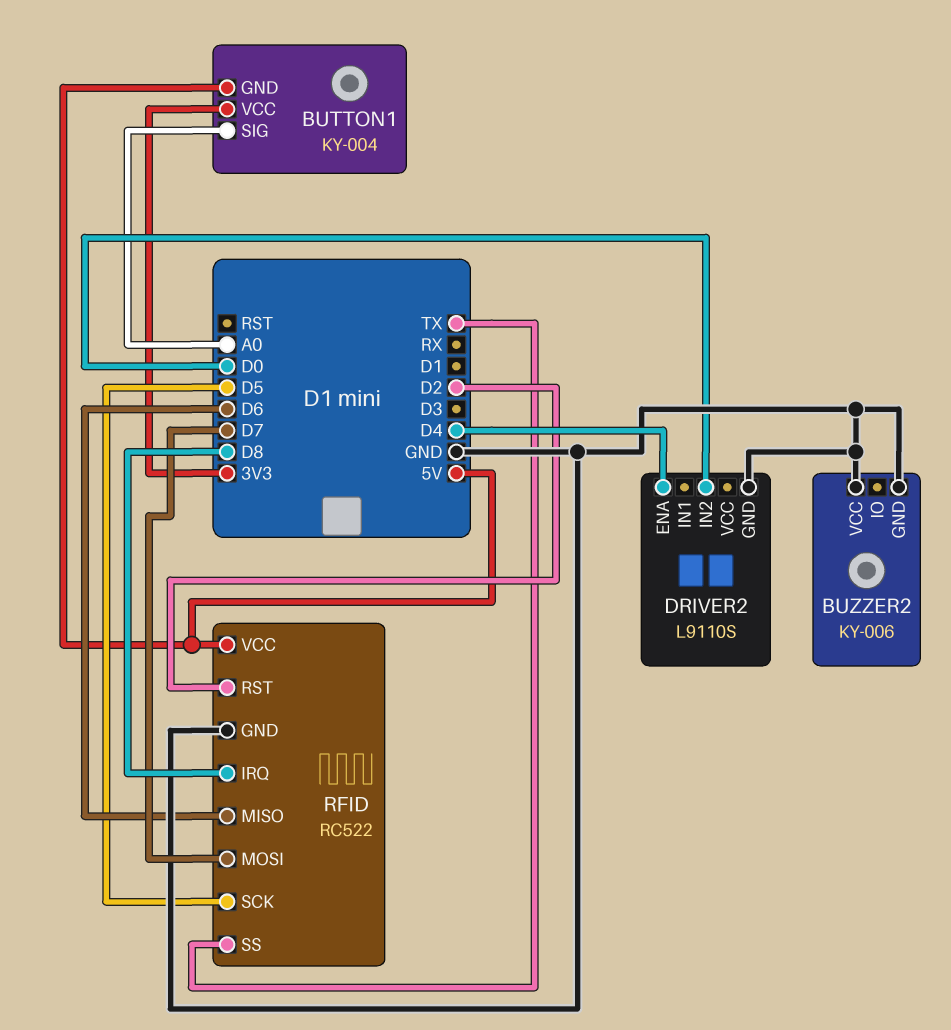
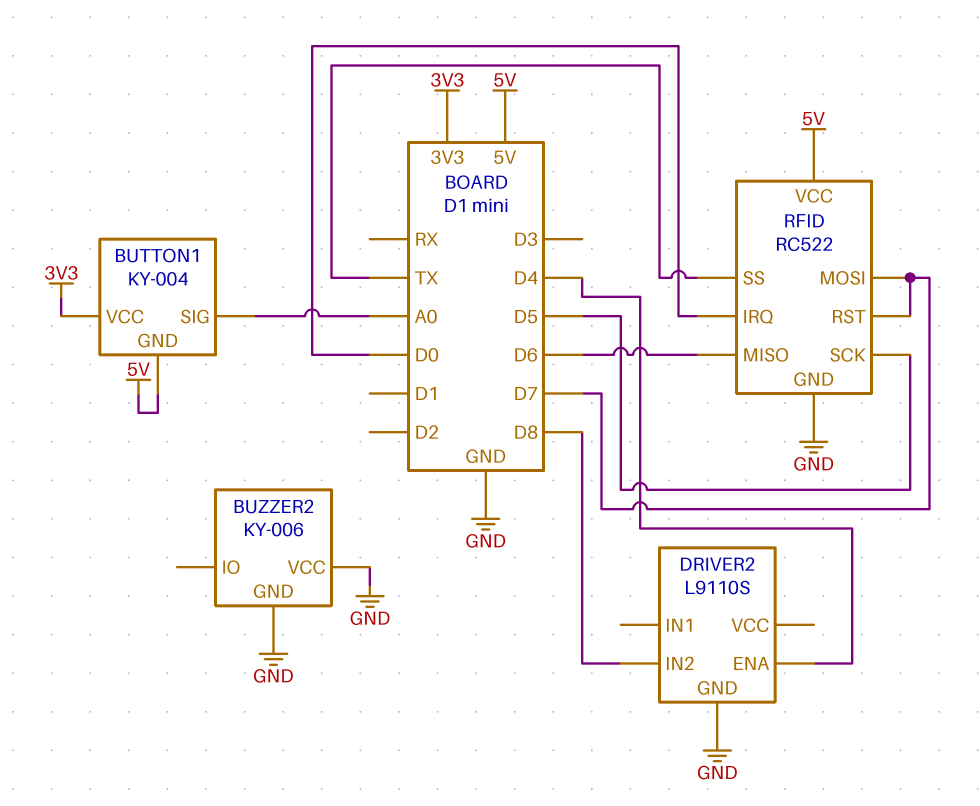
DRIVER2 pin IN2: D0 -> D8
RFID pin IRQ: D8 -> D0
RFID pin RST: D2 -> D7

